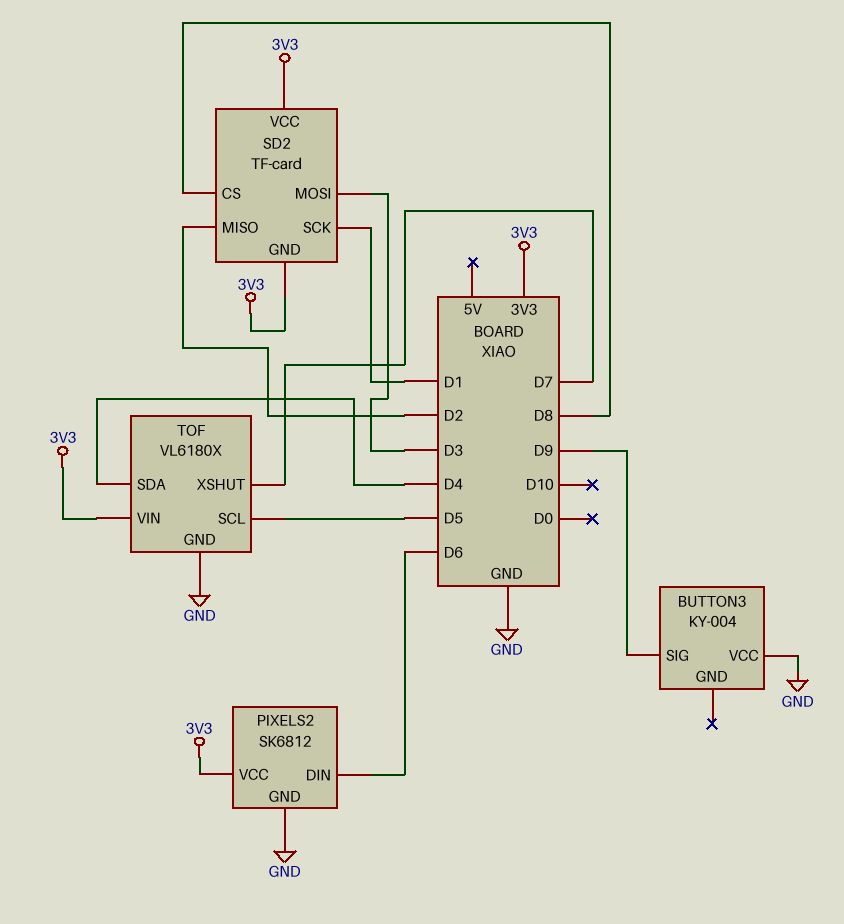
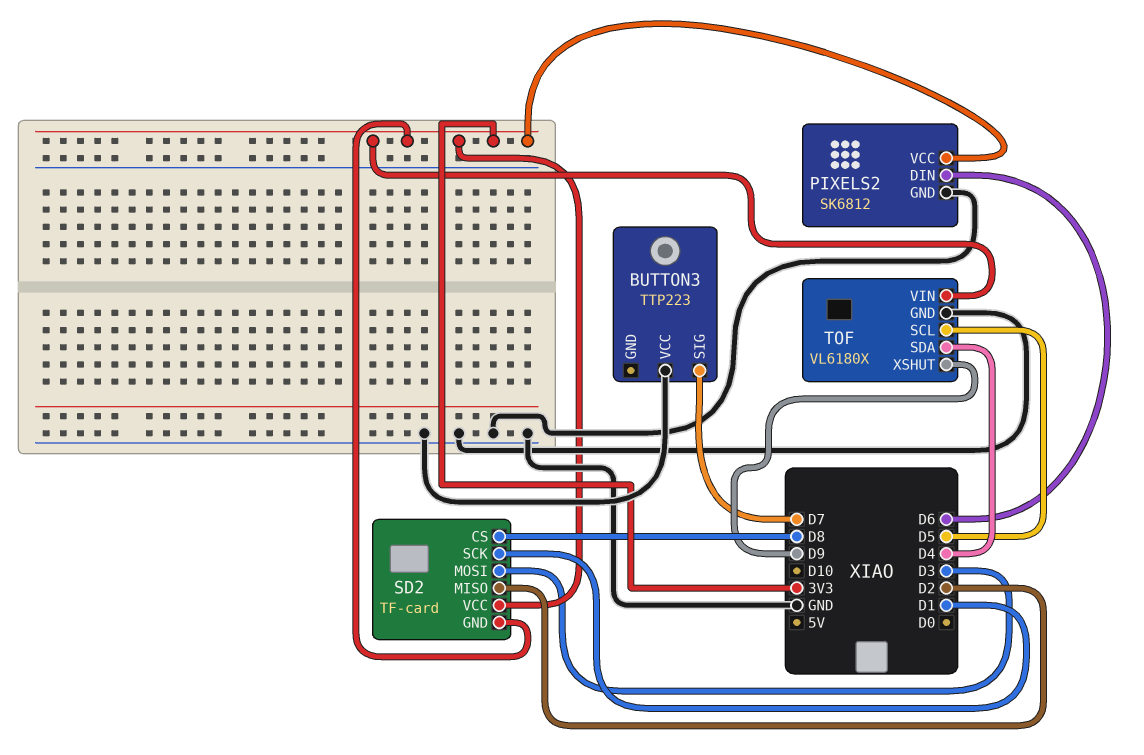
BUTTON3: KY-004 -> TTP223
BUTTON3 pin SIG: D9 -> D7
TOF pin XSHUT: D7 -> D9

